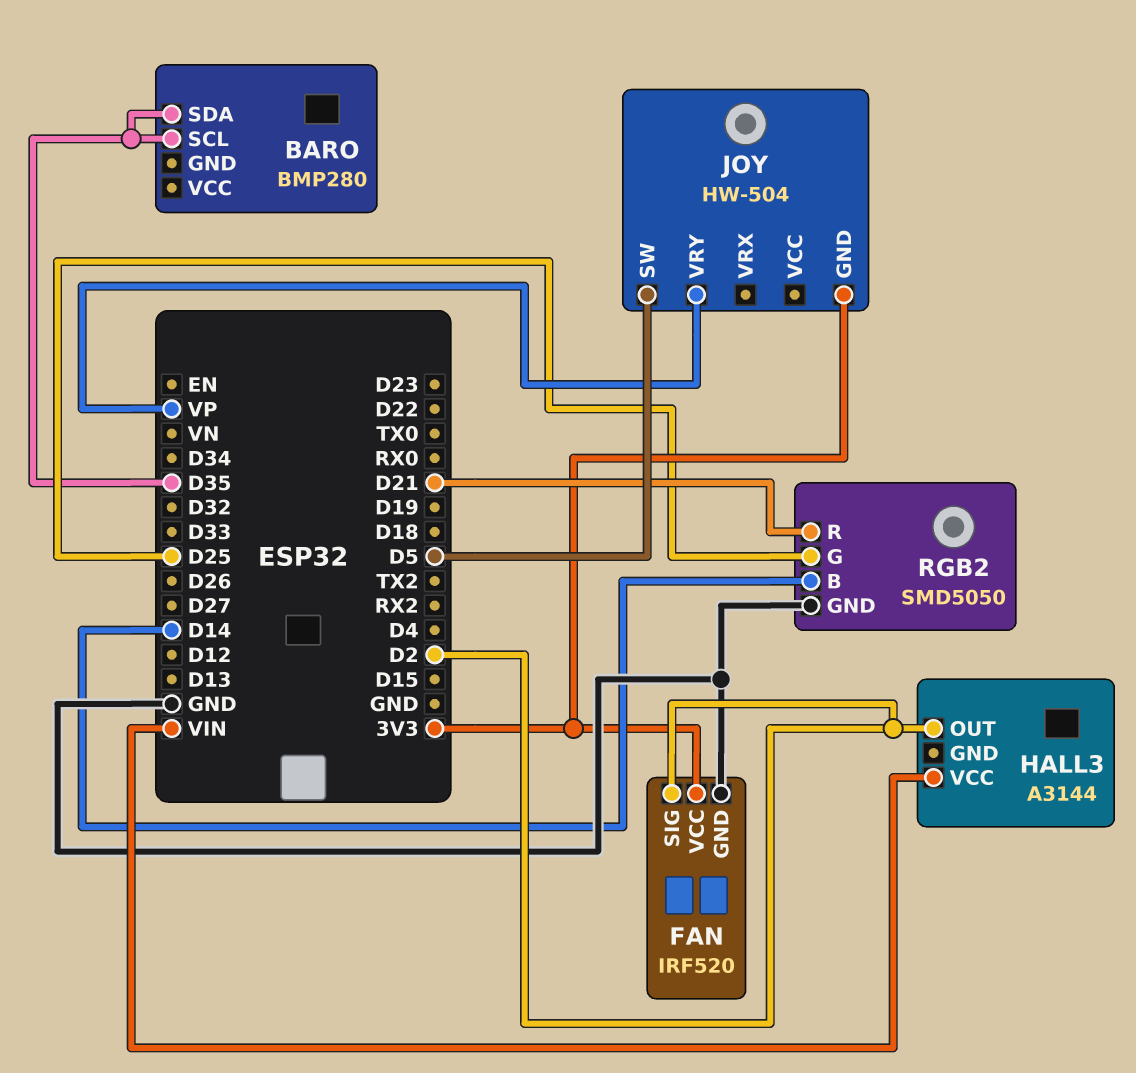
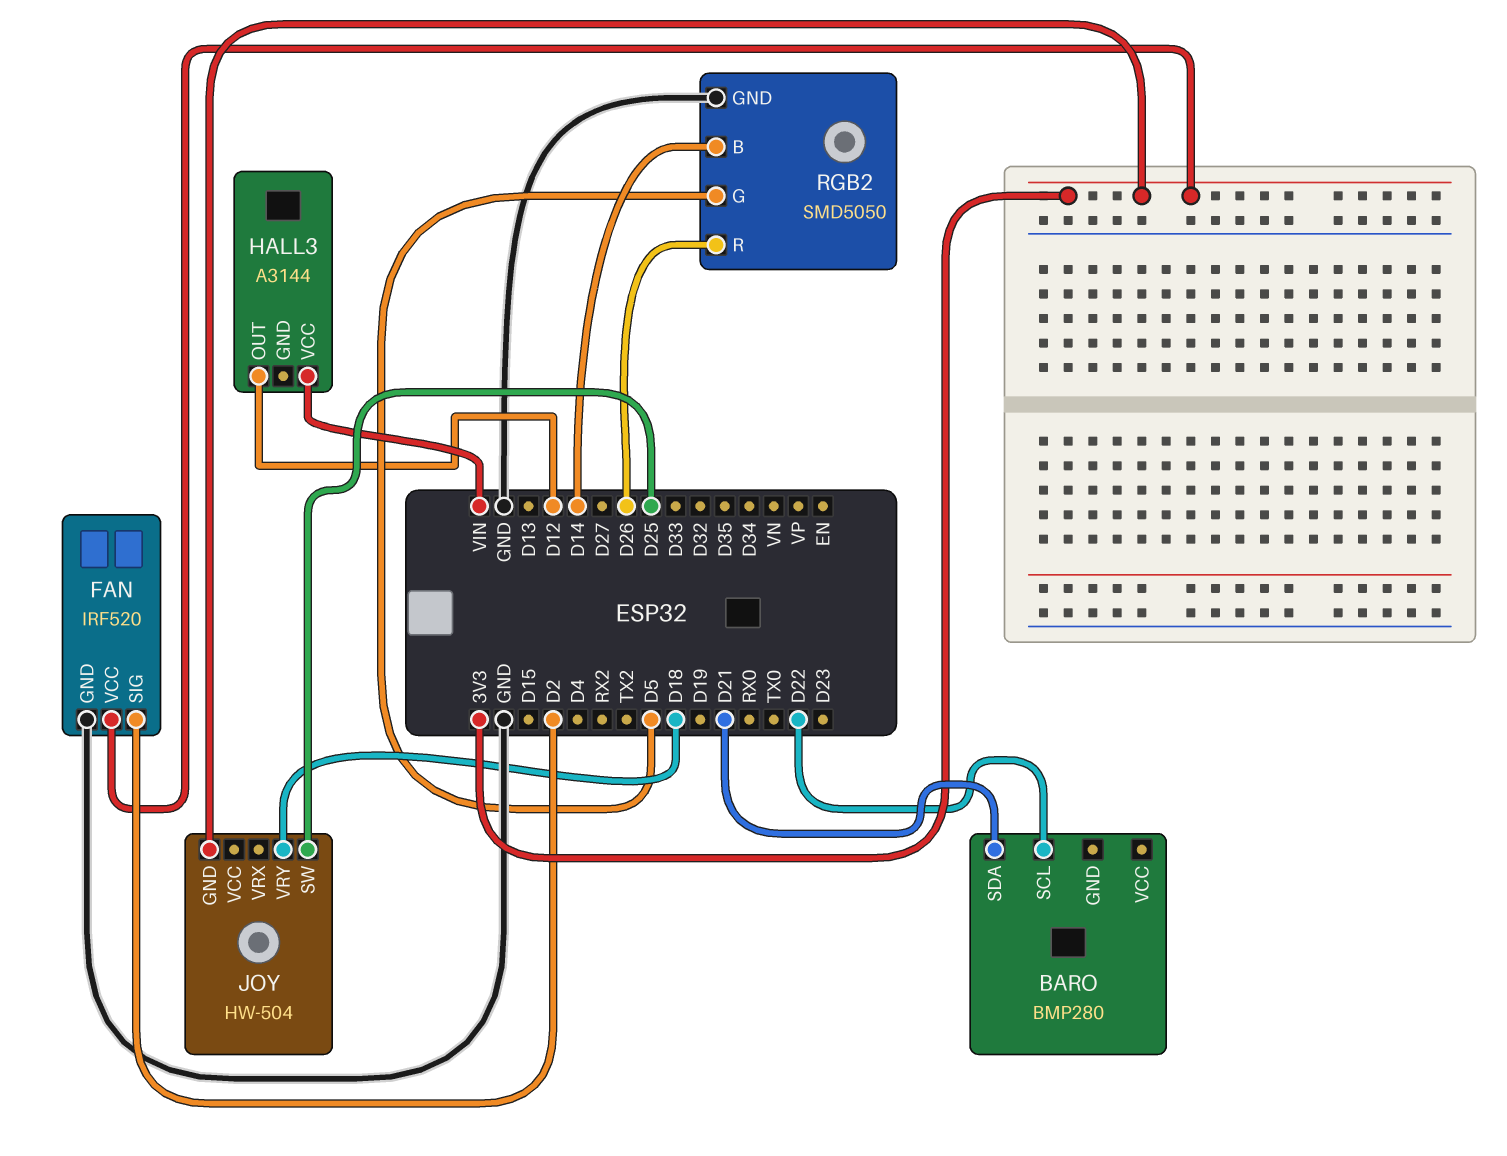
BARO pin SCL: D35 -> D22
BARO pin SDA: D35 -> D21
HALL3 pin OUT: D2 -> D12
JOY pin SW: D5 -> D25
JOY pin VRY: VP -> D18
RGB2 pin G: D25 -> D5
RGB2 pin R: D21 -> D26

